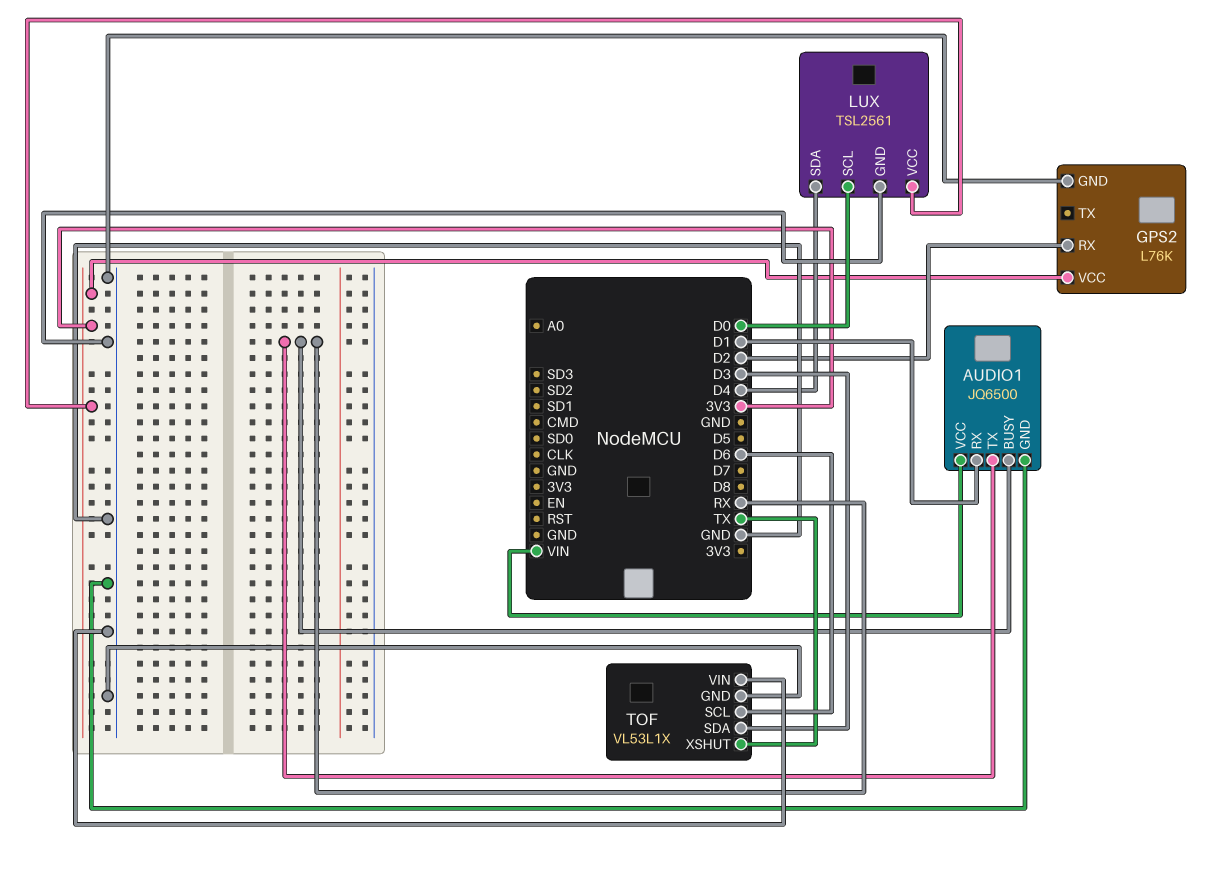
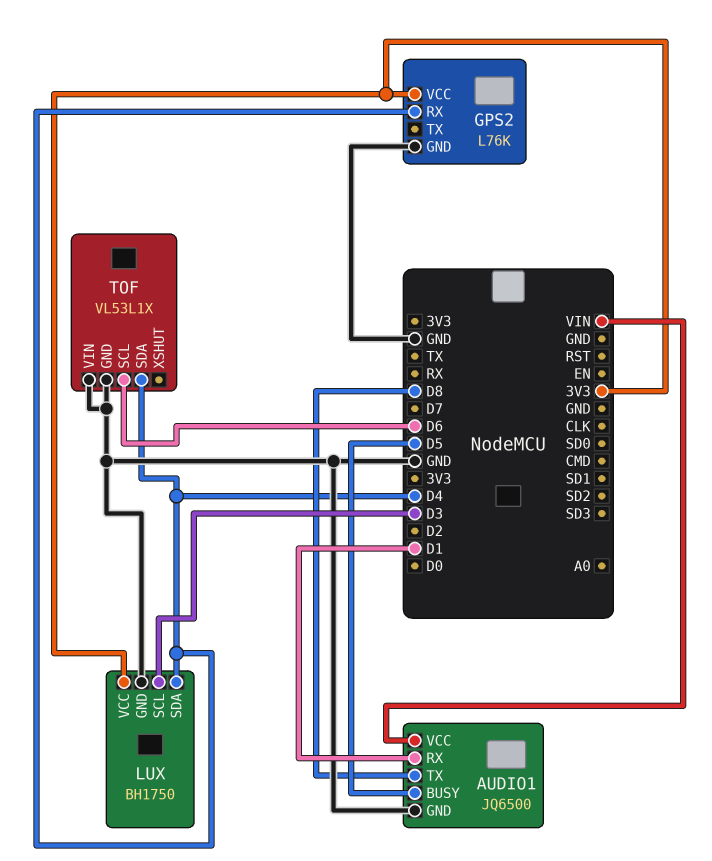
AUDIO1 pin BUSY: RX -> D5
AUDIO1 pin TX: RX -> D8
GPS2 pin RX: D2 -> D4
LUX: TSL2561 -> BH1750
LUX pin SCL: D0 -> D3
TOF pin SDA: D3 -> D4
TOF pin XSHUT: TX -> none

